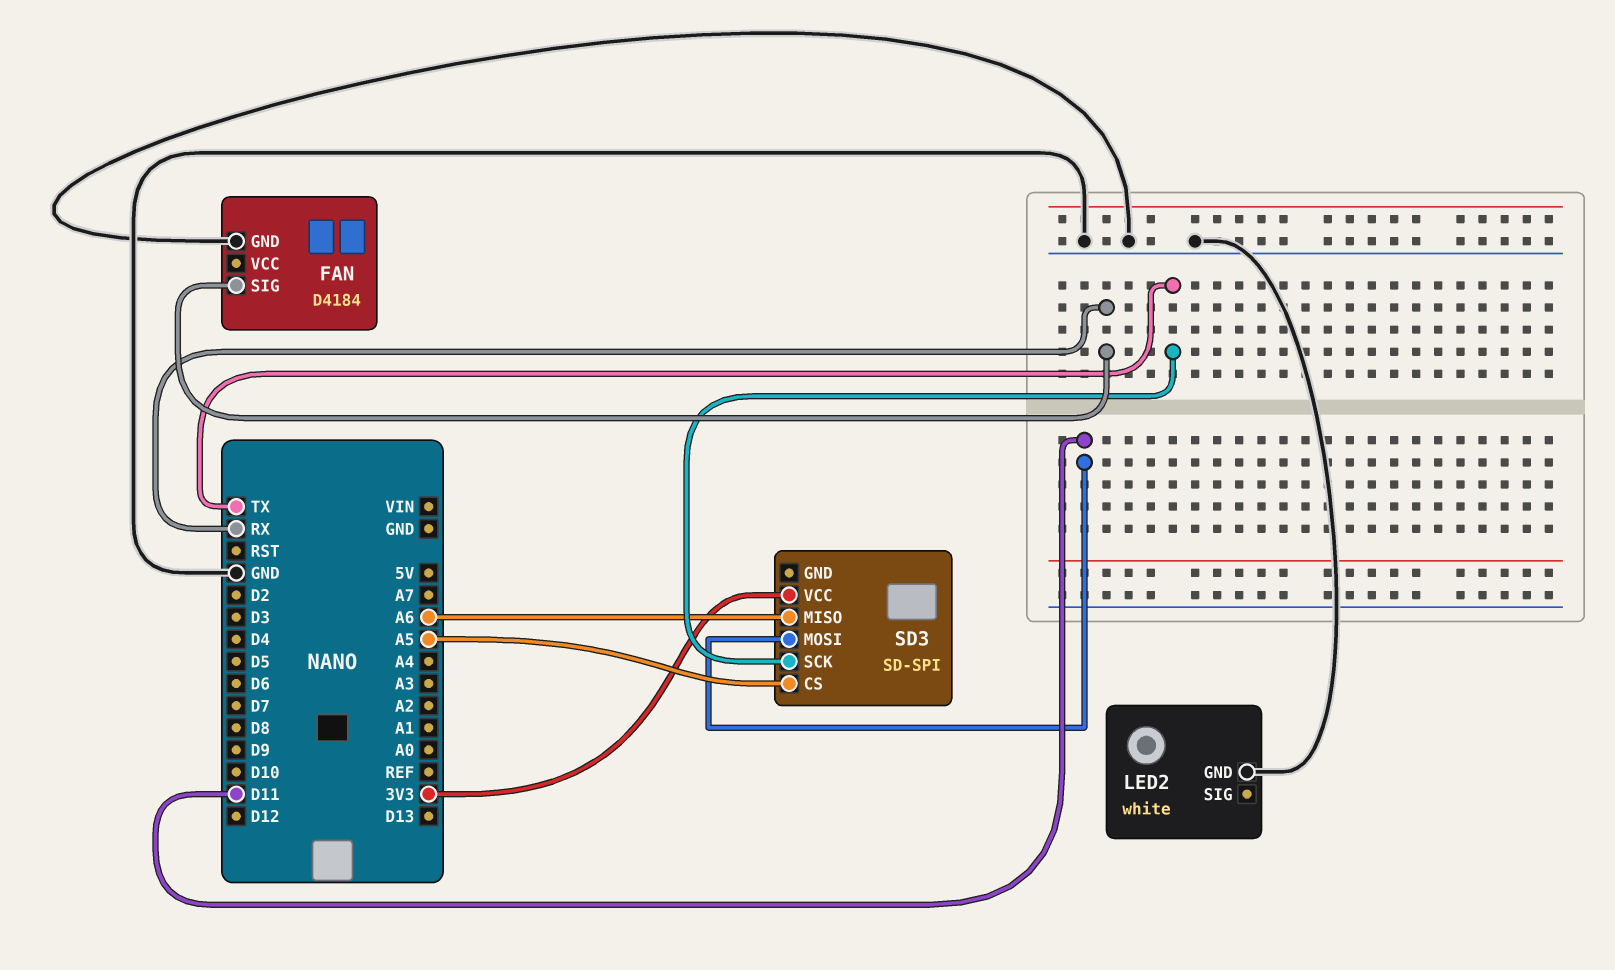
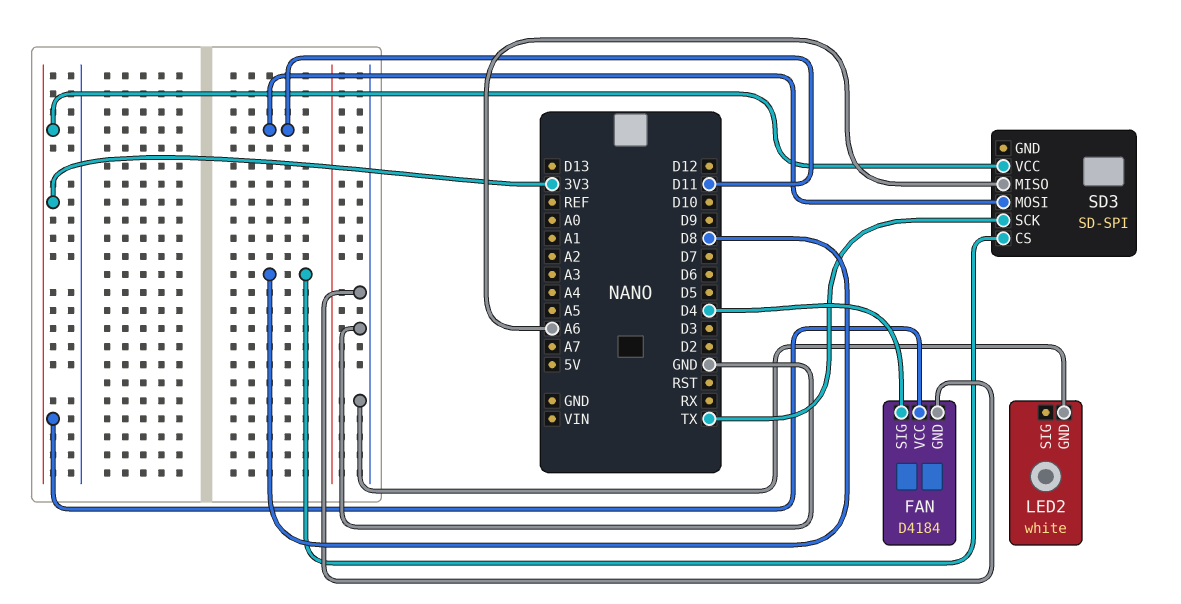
FAN pin SIG: RX -> D4
FAN pin VCC: none -> 3V3
SD3 pin CS: A5 -> D8

